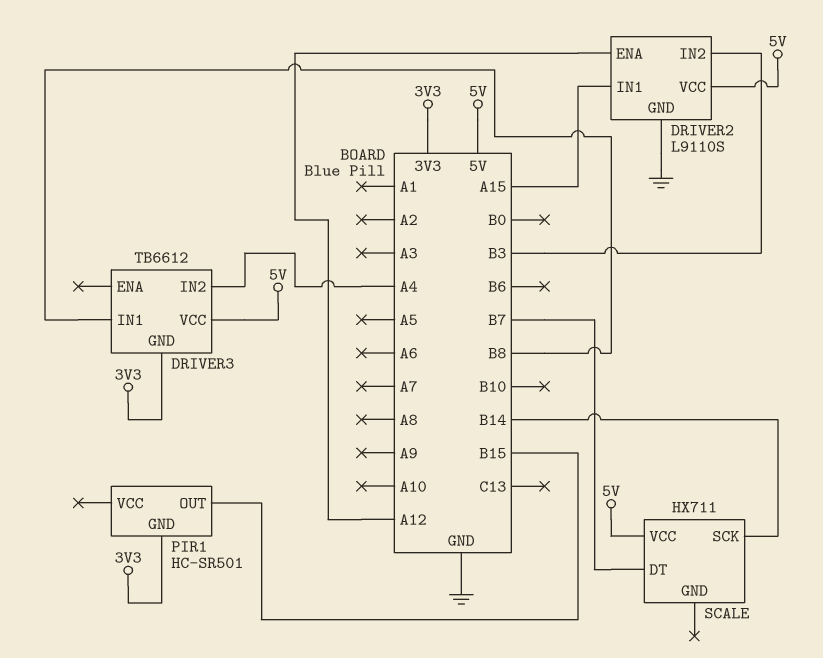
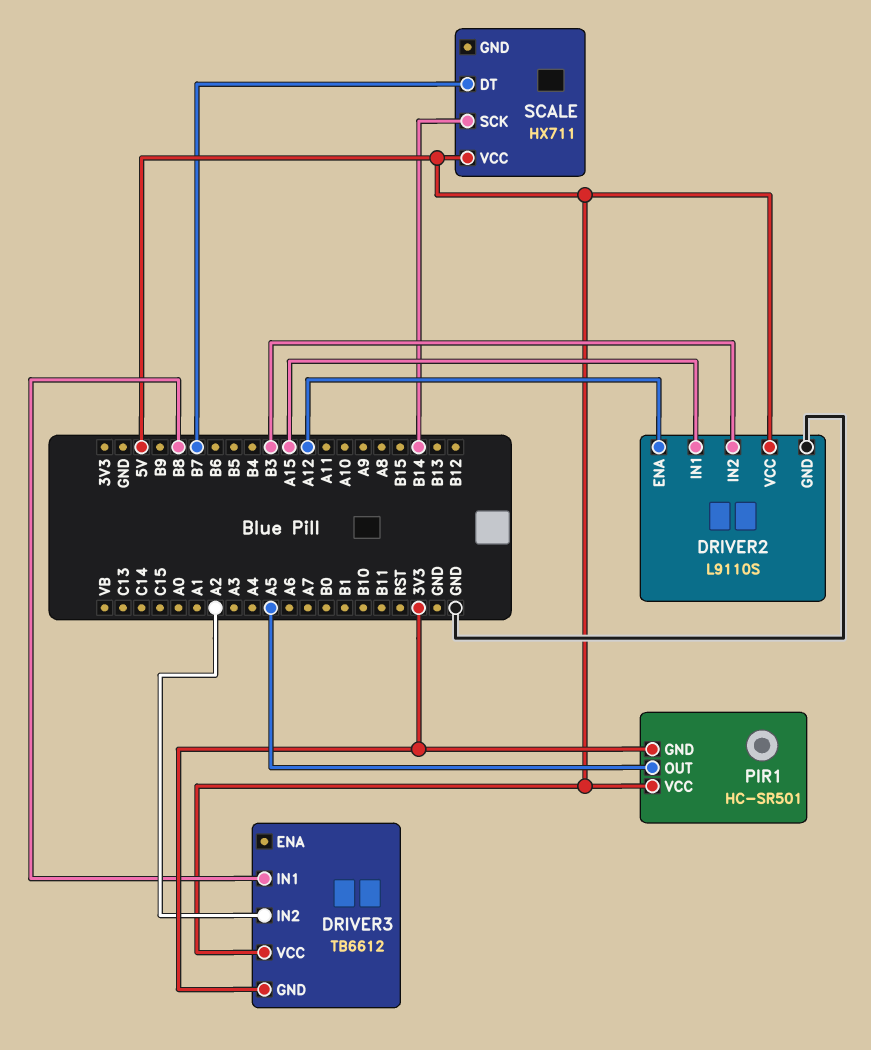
DRIVER3 pin IN2: A4 -> A2
PIR1 pin OUT: B15 -> A5
PIR1 pin VCC: none -> 5V

